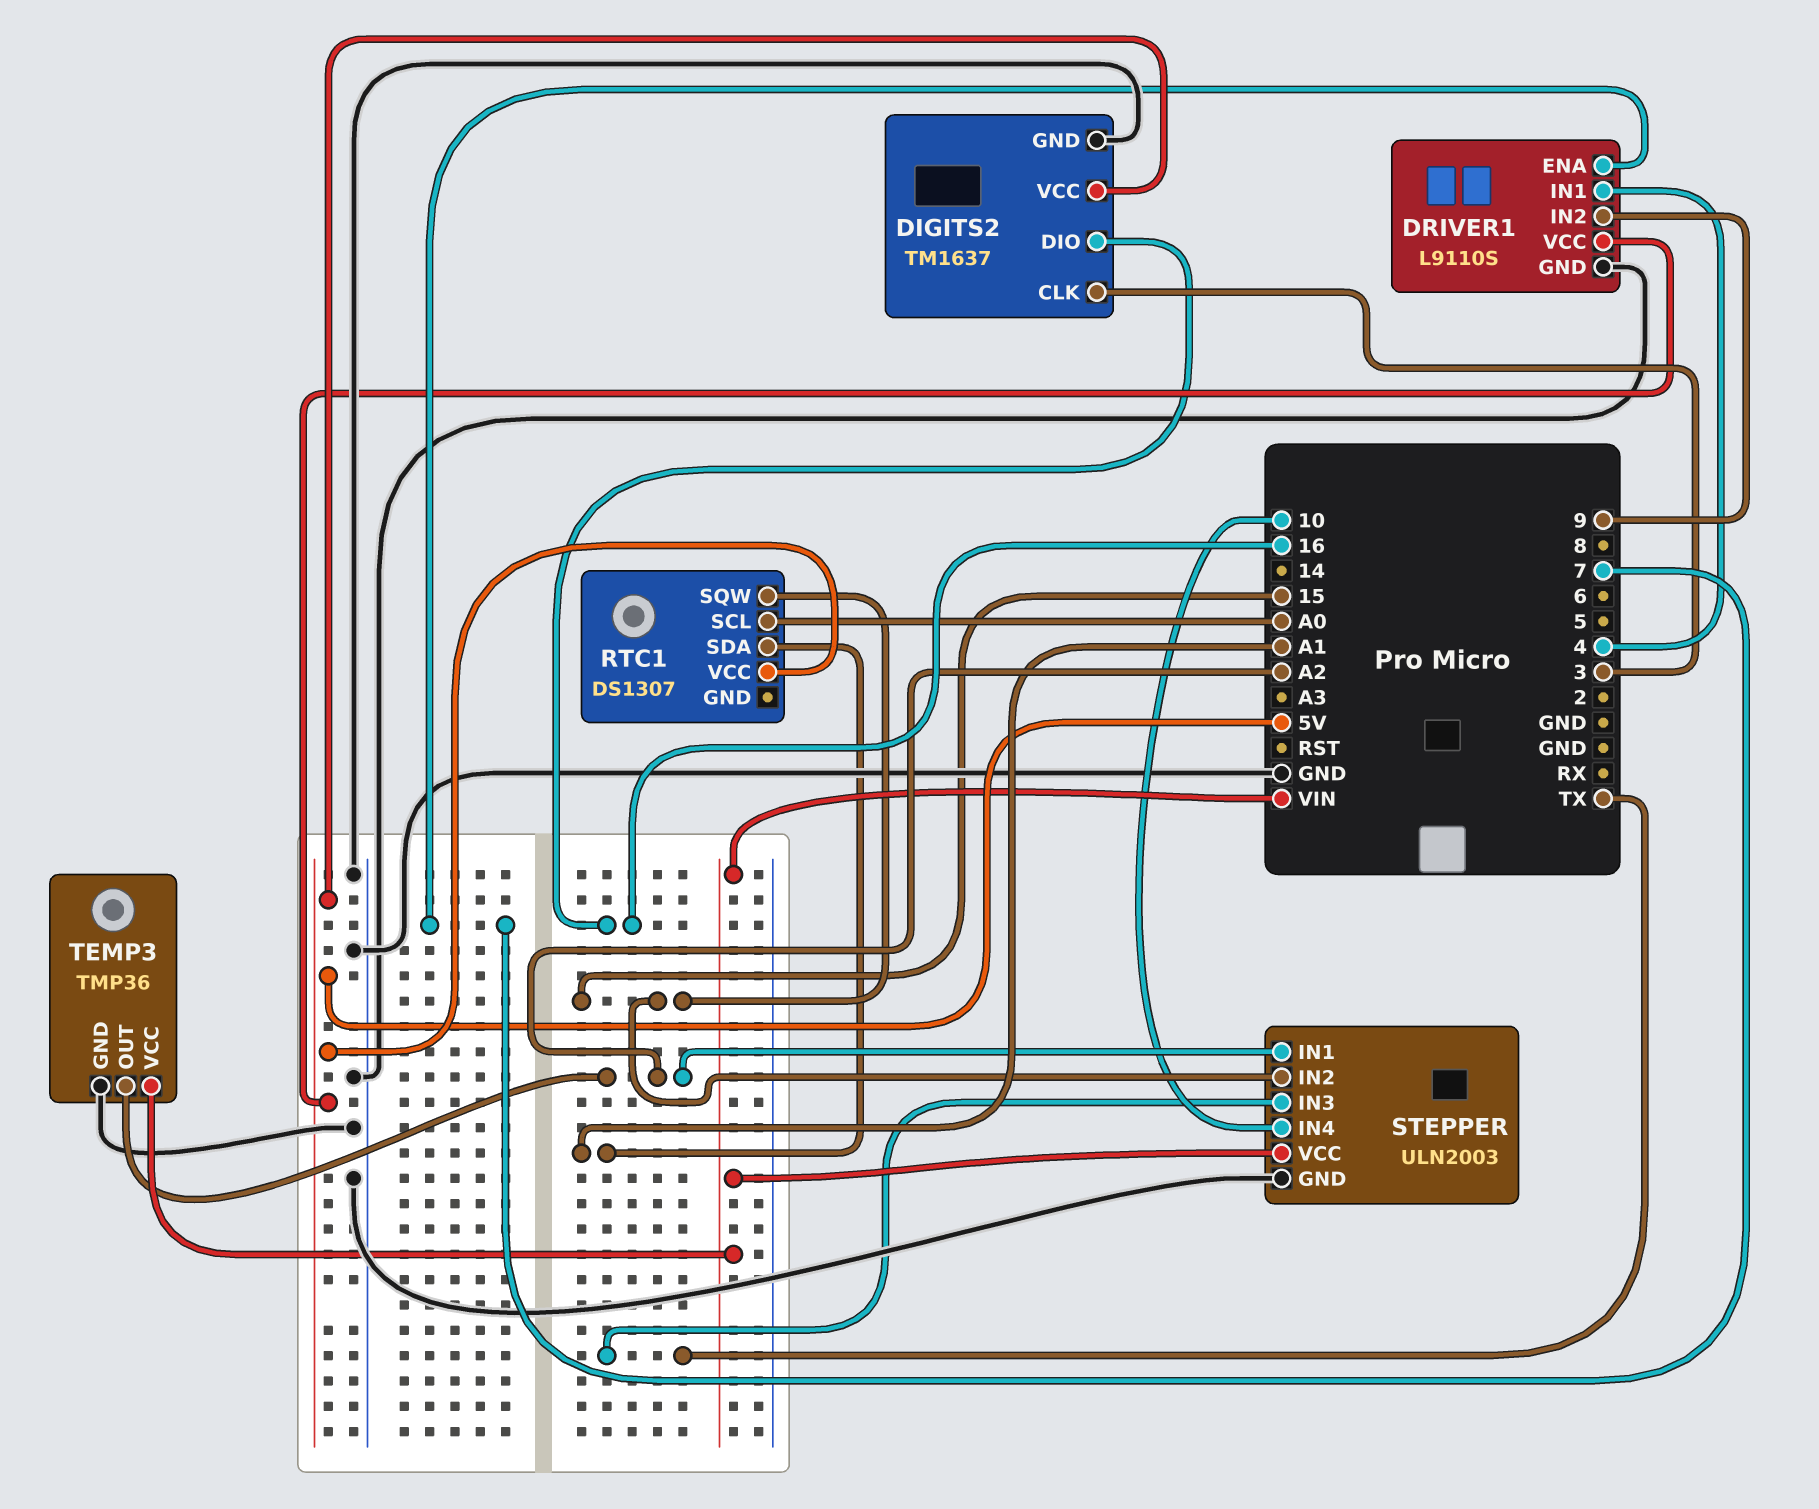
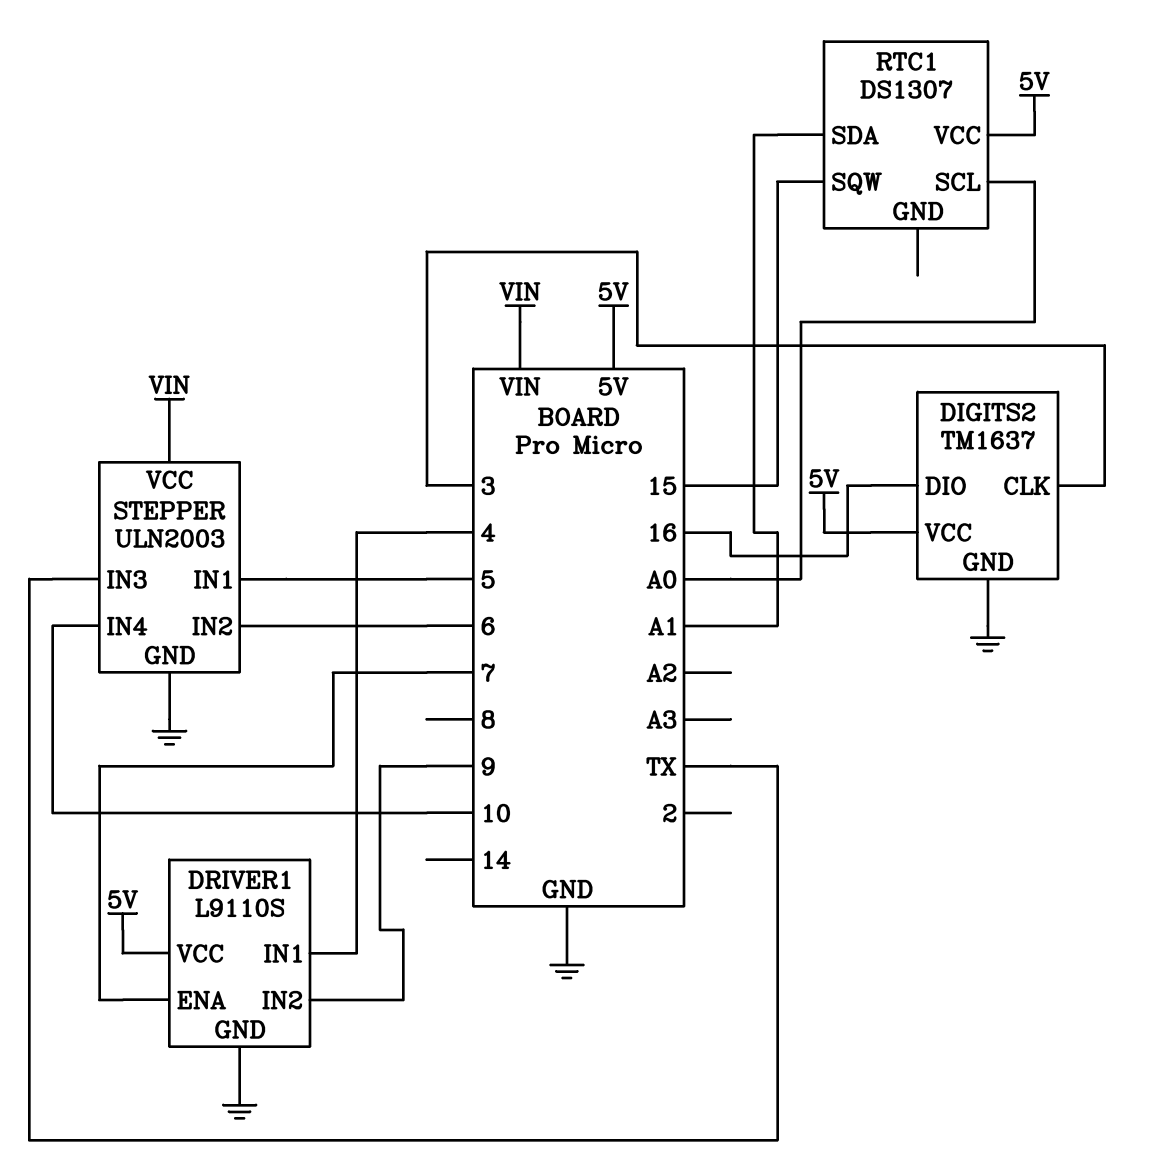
STEPPER pin IN1: A2 -> 5
STEPPER pin IN2: 15 -> 6
TEMP3: TMP36 -> none
TEMP3 pin GND: GND -> none
TEMP3 pin OUT: A2 -> none
TEMP3 pin VCC: VIN -> none

